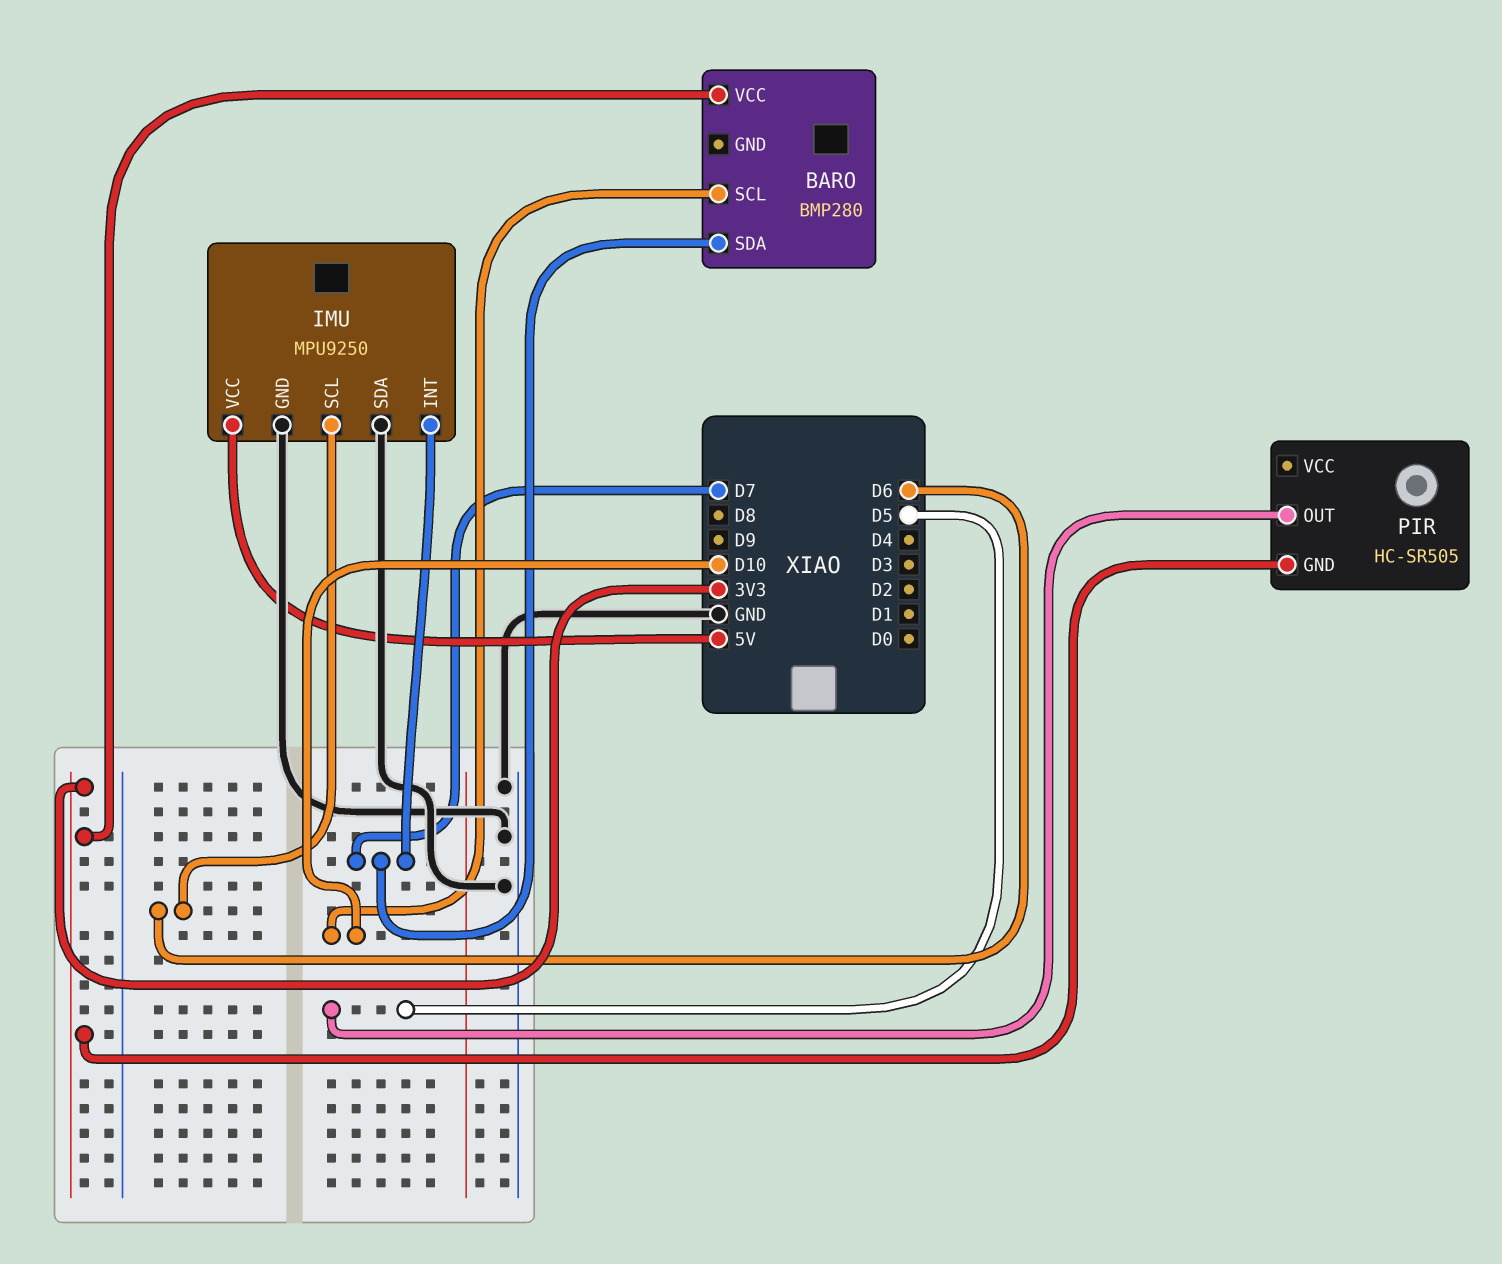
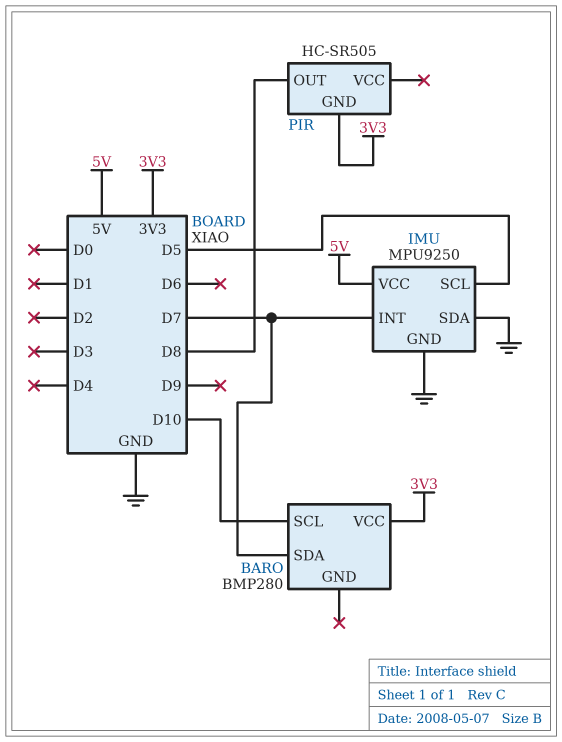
IMU pin SCL: D6 -> D5
PIR pin OUT: D5 -> D8

